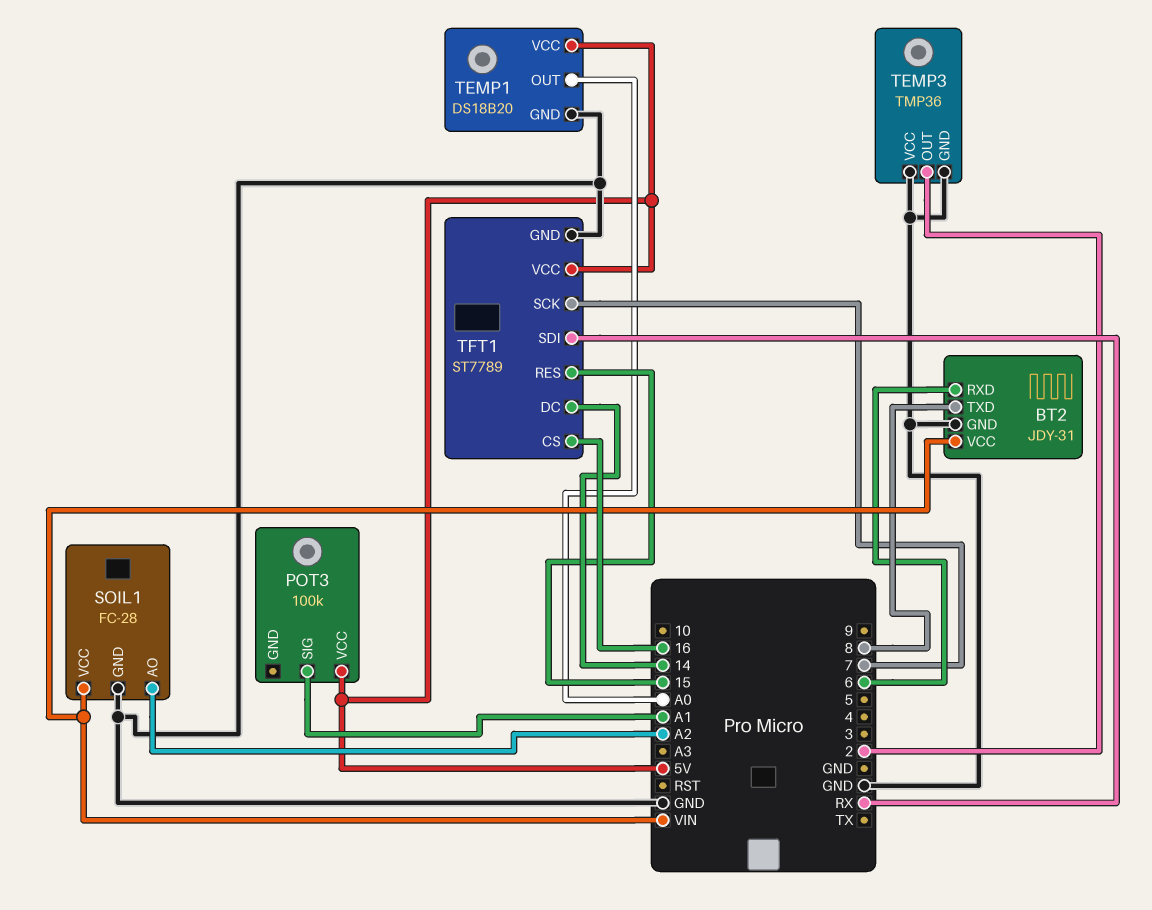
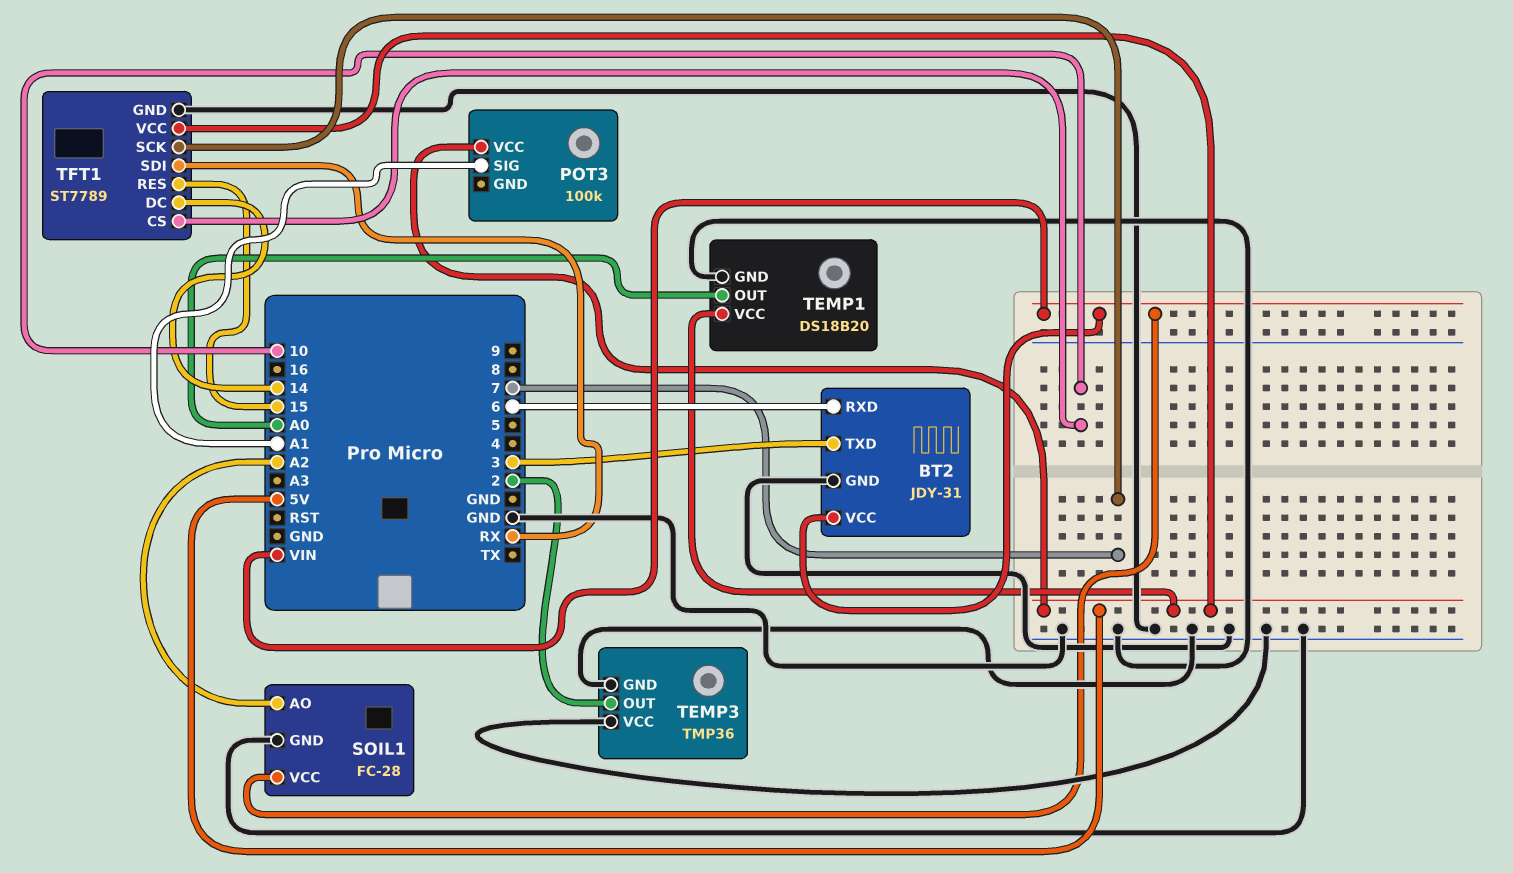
BT2 pin TXD: 8 -> 3
TFT1 pin CS: 16 -> 10

